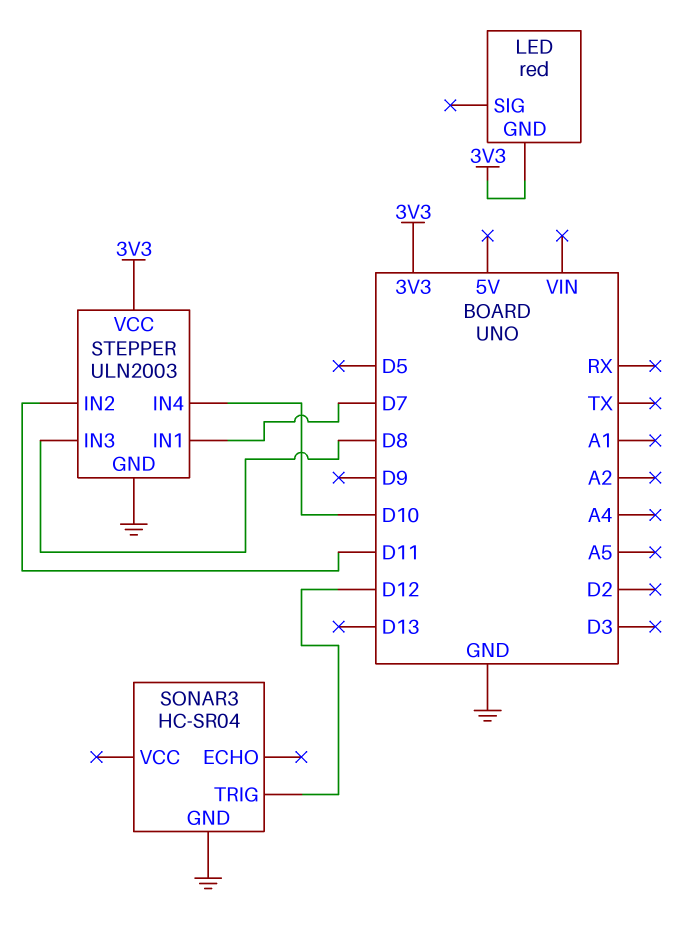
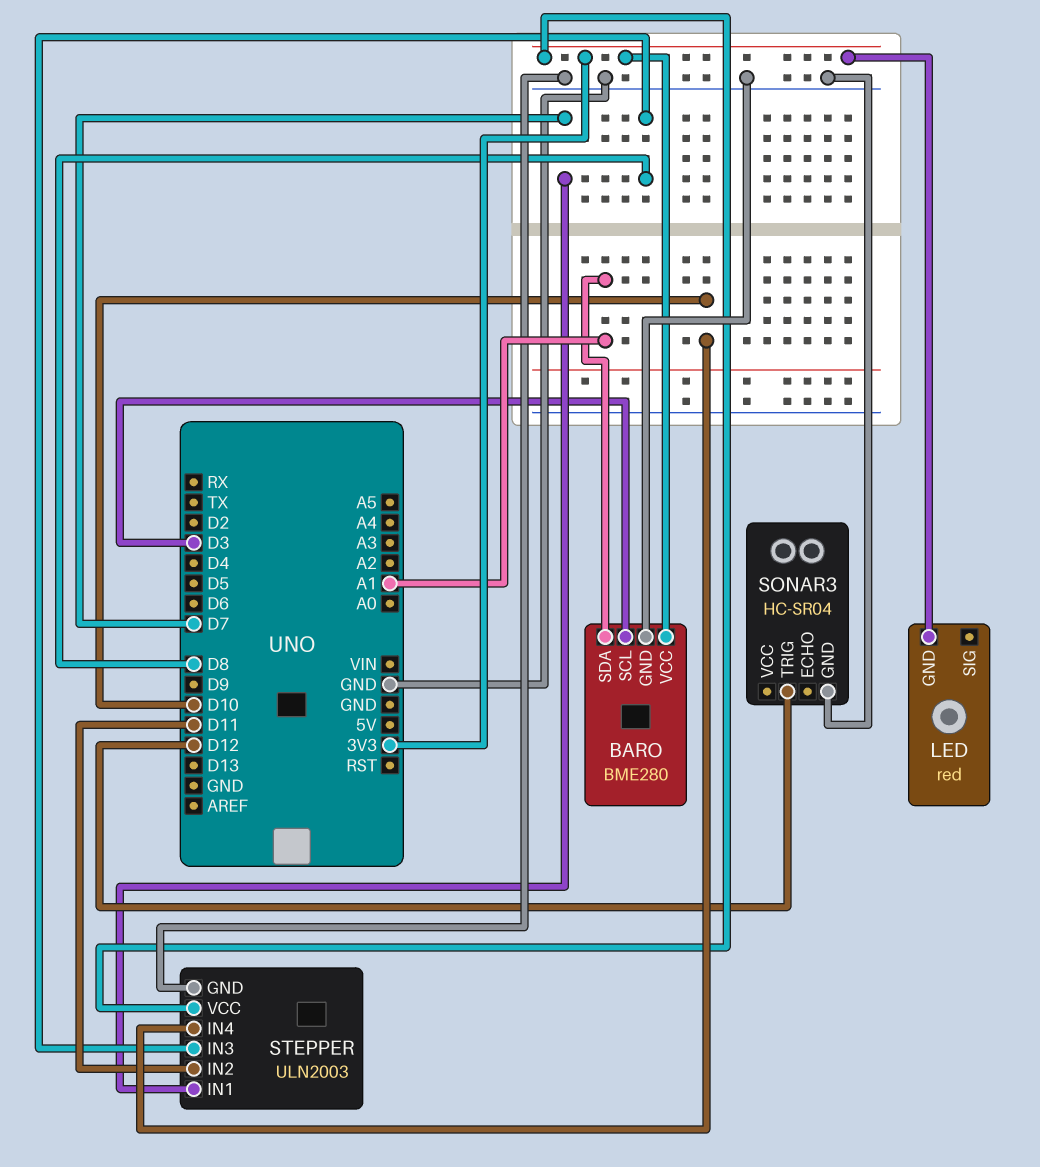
BARO: none -> BME280
BARO pin GND: none -> GND
BARO pin SCL: none -> D3
BARO pin SDA: none -> A1
BARO pin VCC: none -> 3V3

